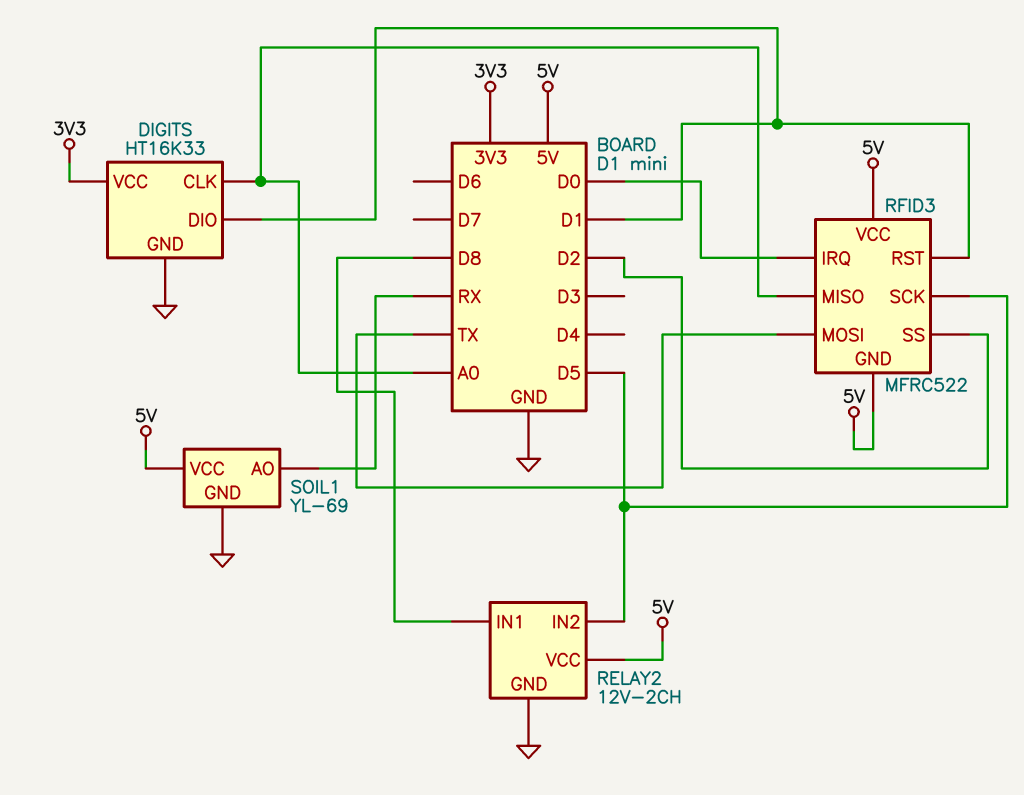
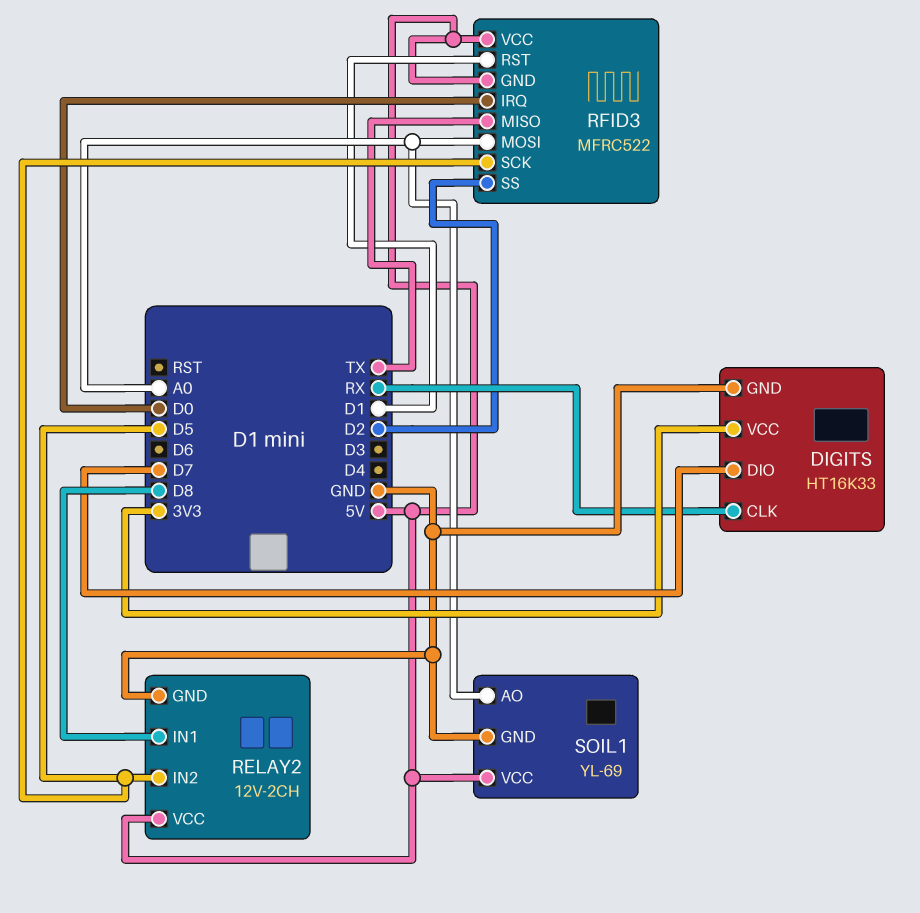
DIGITS pin CLK: A0 -> RX
DIGITS pin DIO: D1 -> D7
RFID3 pin MISO: A0 -> TX
RFID3 pin MOSI: TX -> A0
SOIL1 pin AO: RX -> A0

